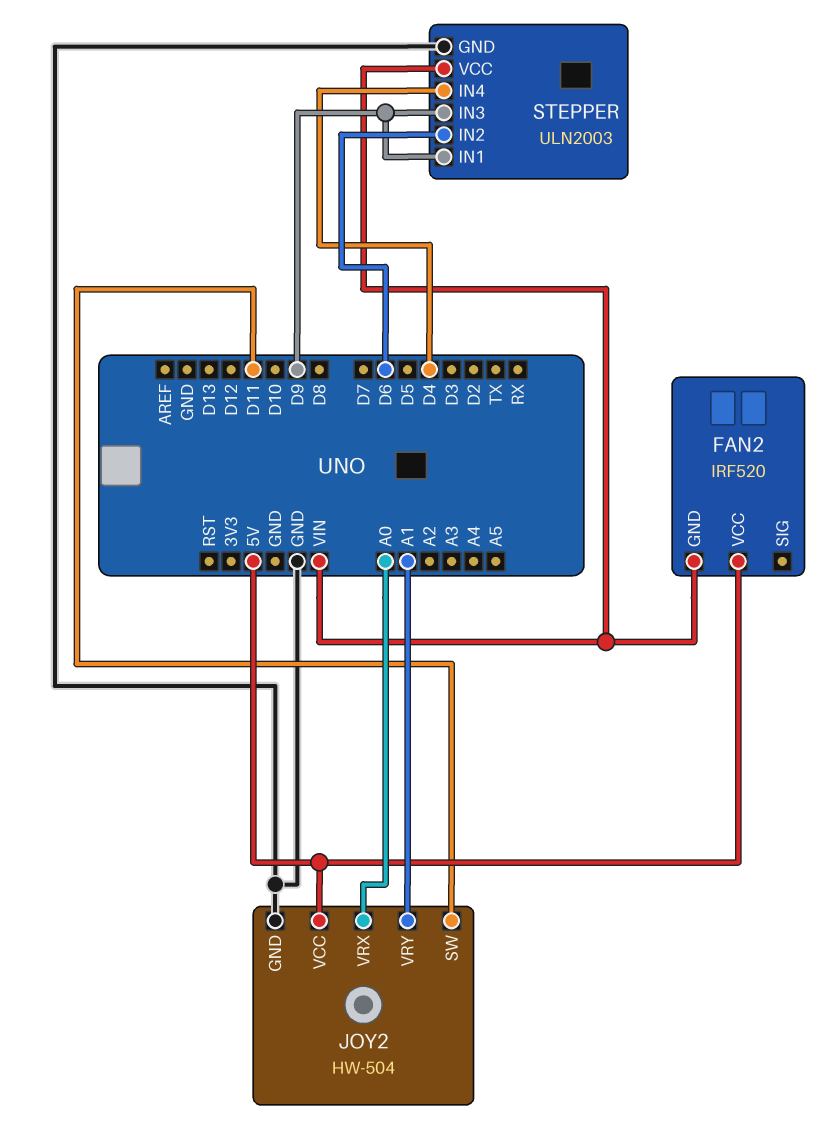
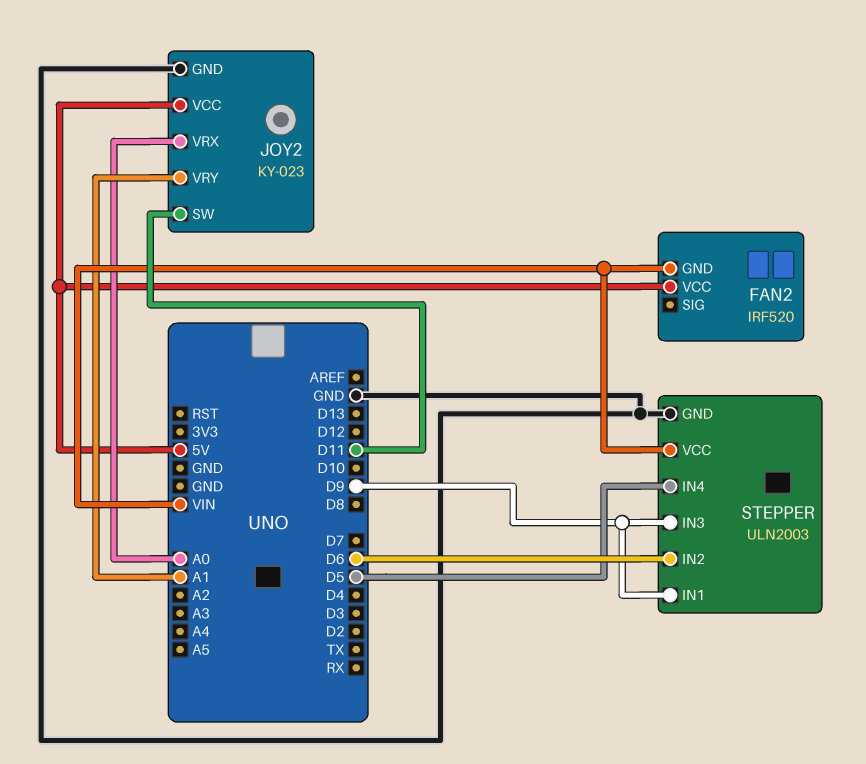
JOY2: HW-504 -> KY-023
STEPPER pin IN4: D4 -> D5

